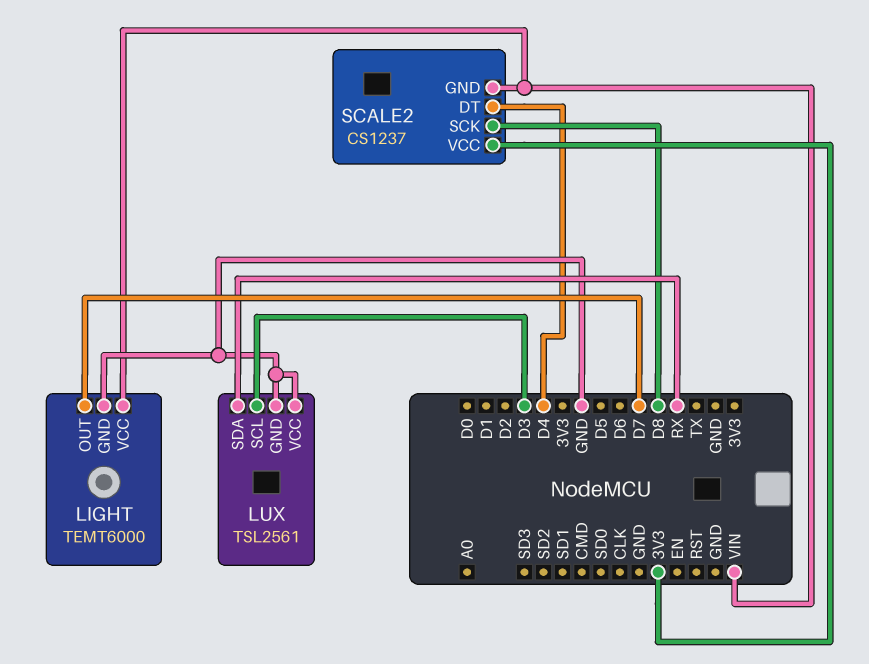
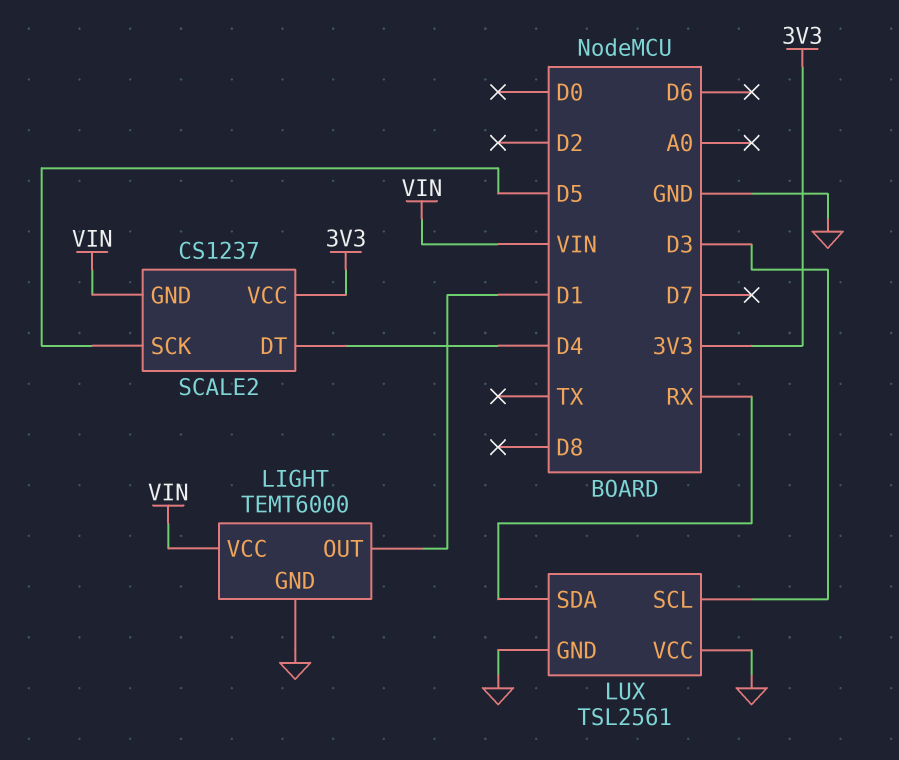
LIGHT pin OUT: D7 -> D1
SCALE2 pin SCK: D8 -> D5

